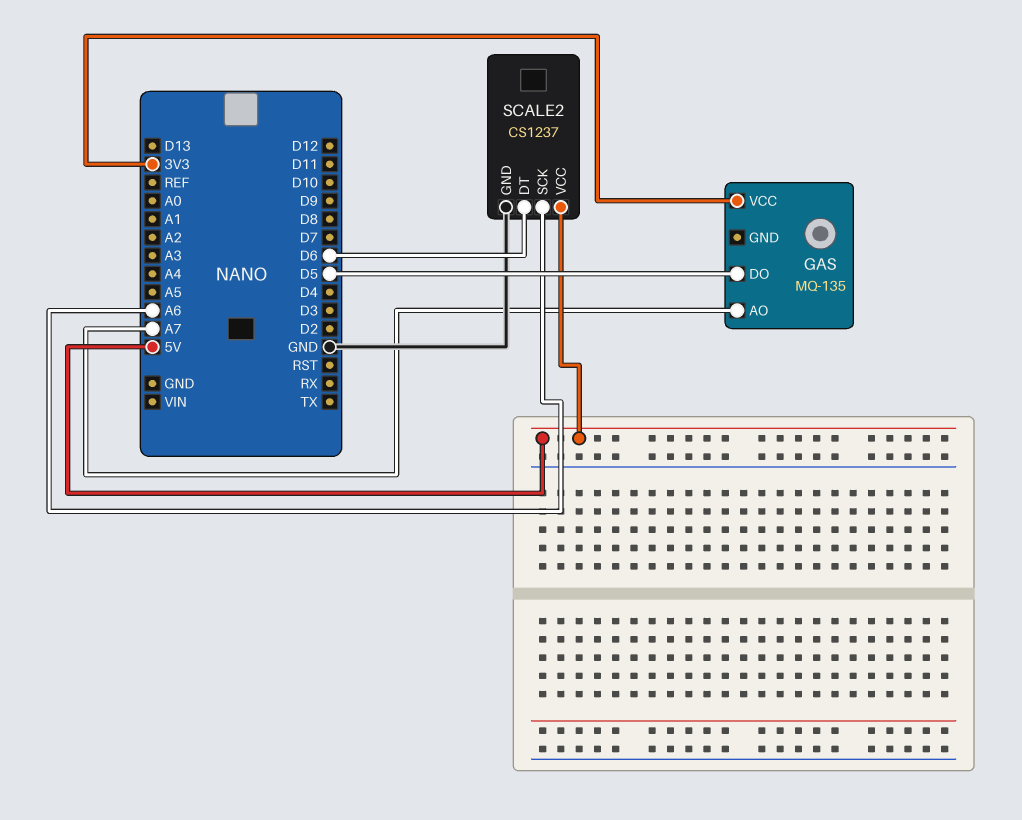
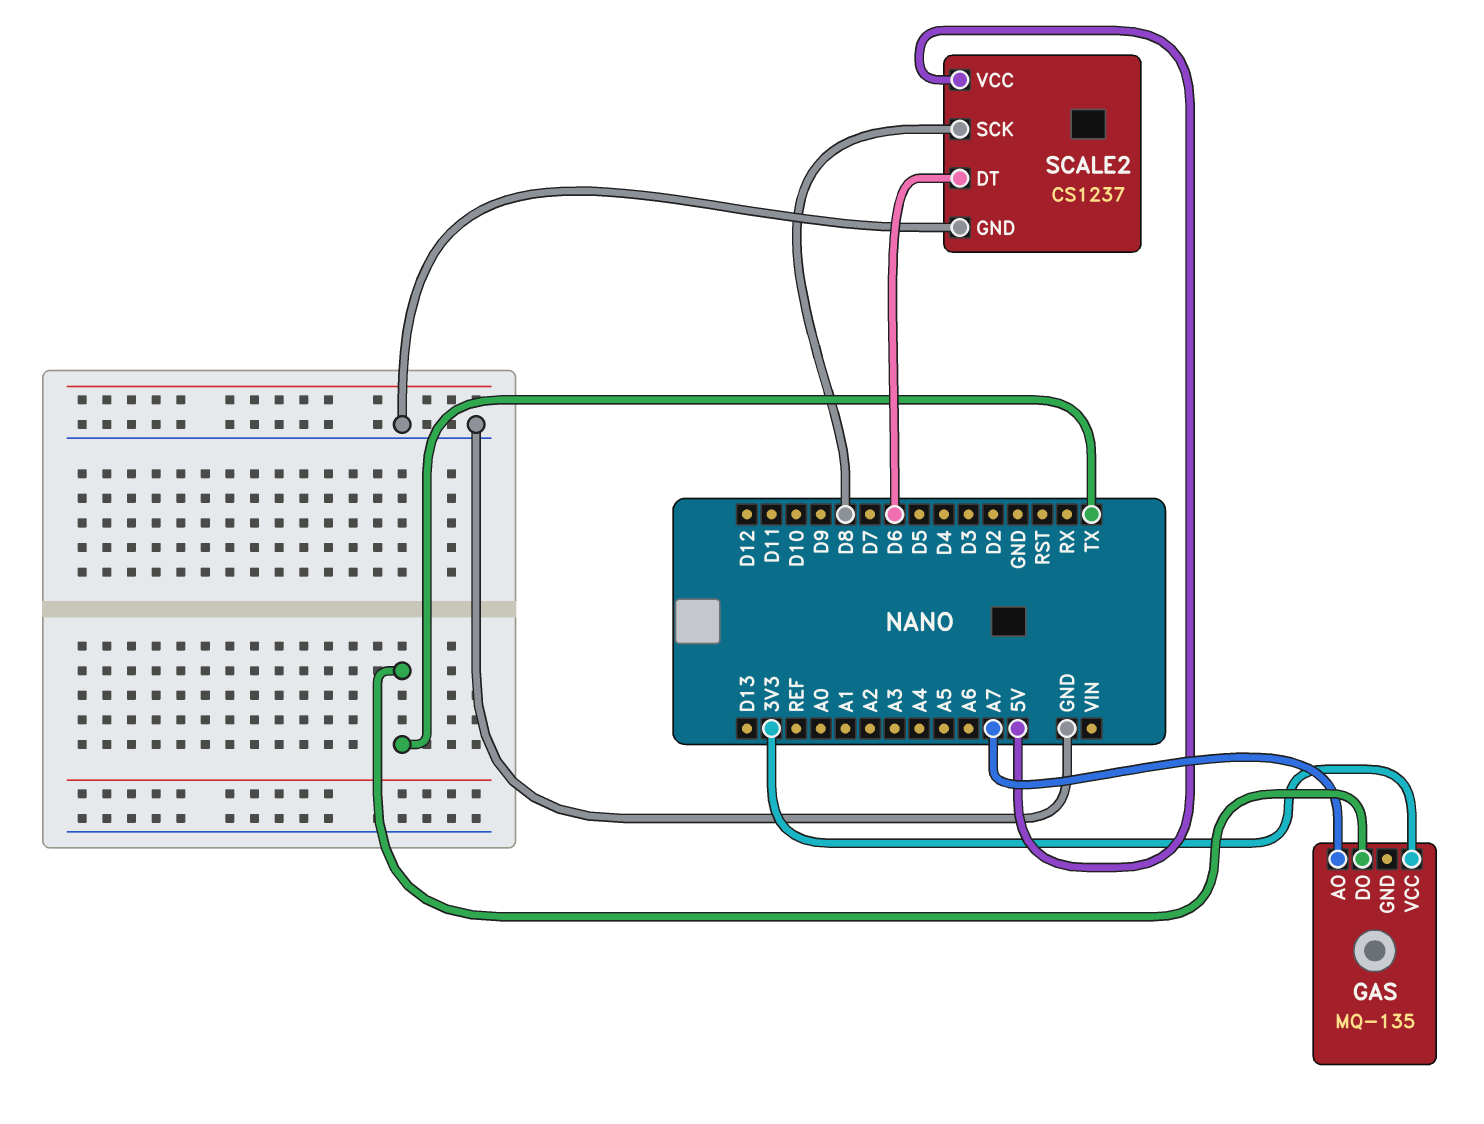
GAS pin DO: D5 -> TX
SCALE2 pin SCK: A6 -> D8

